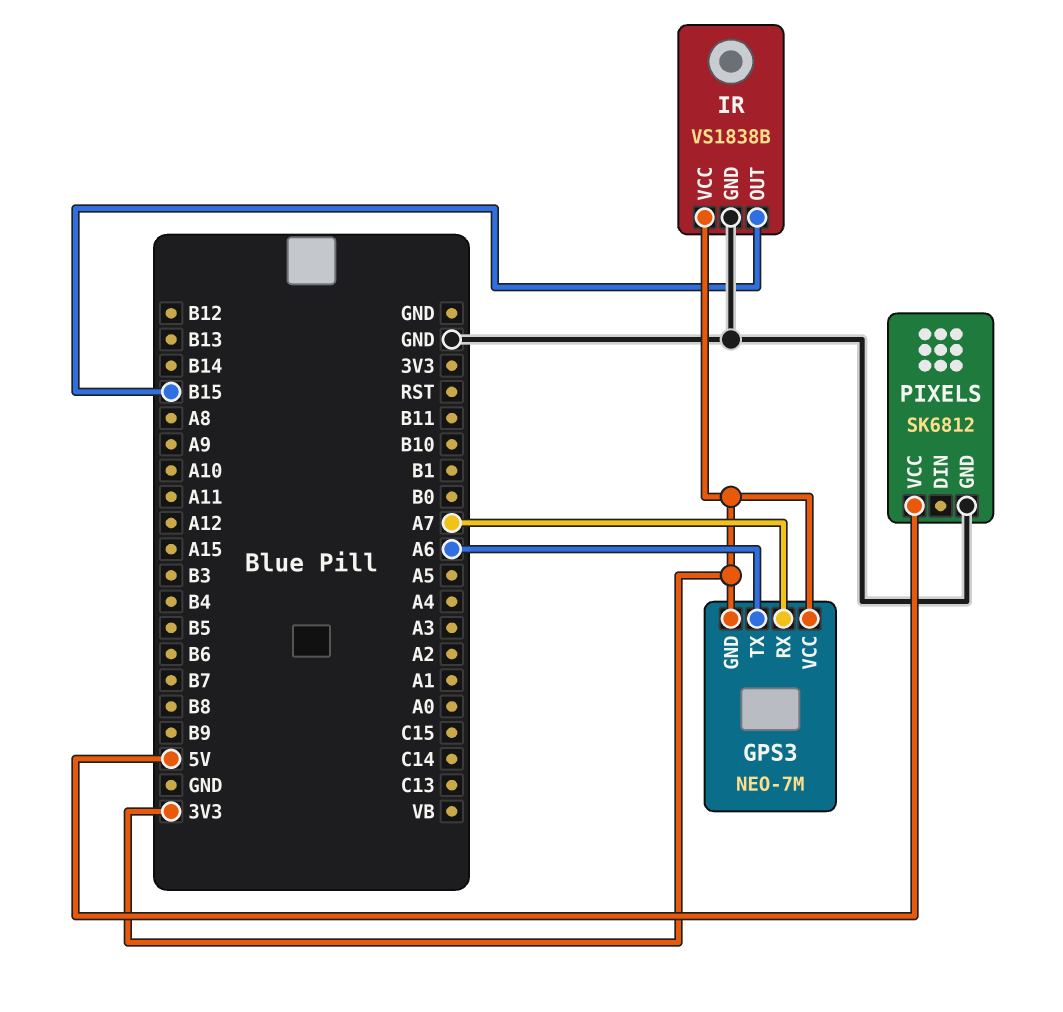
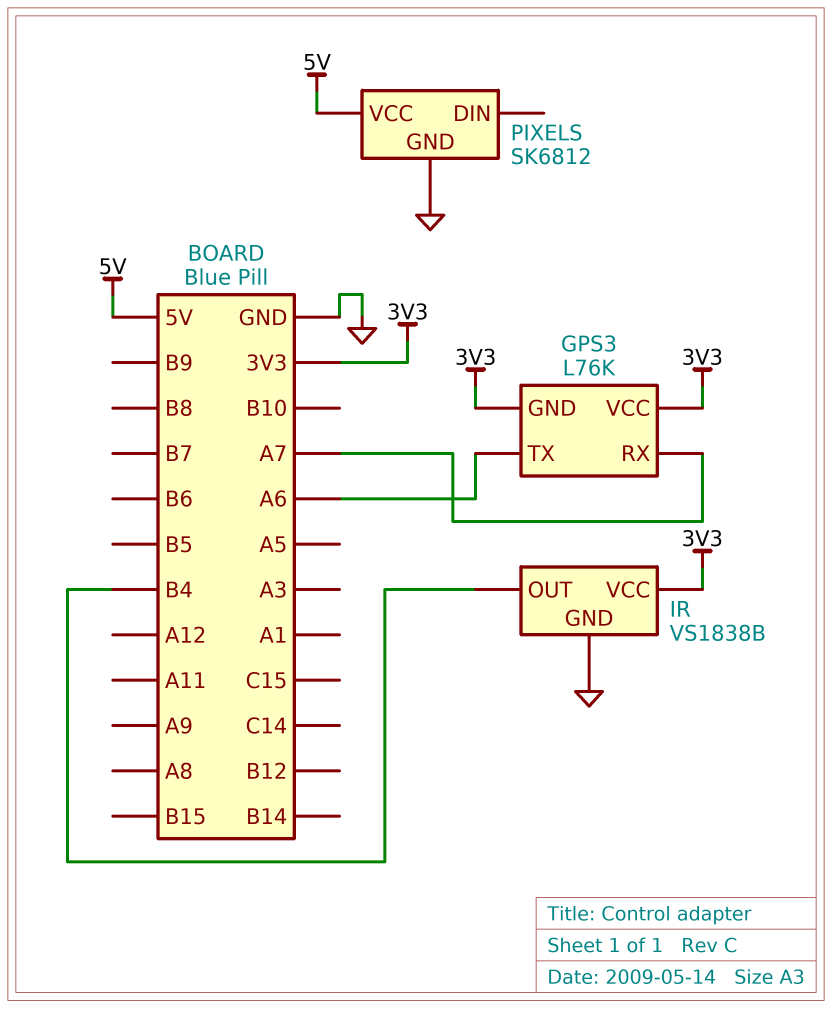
GPS3: NEO-7M -> L76K
IR pin OUT: B15 -> B4

